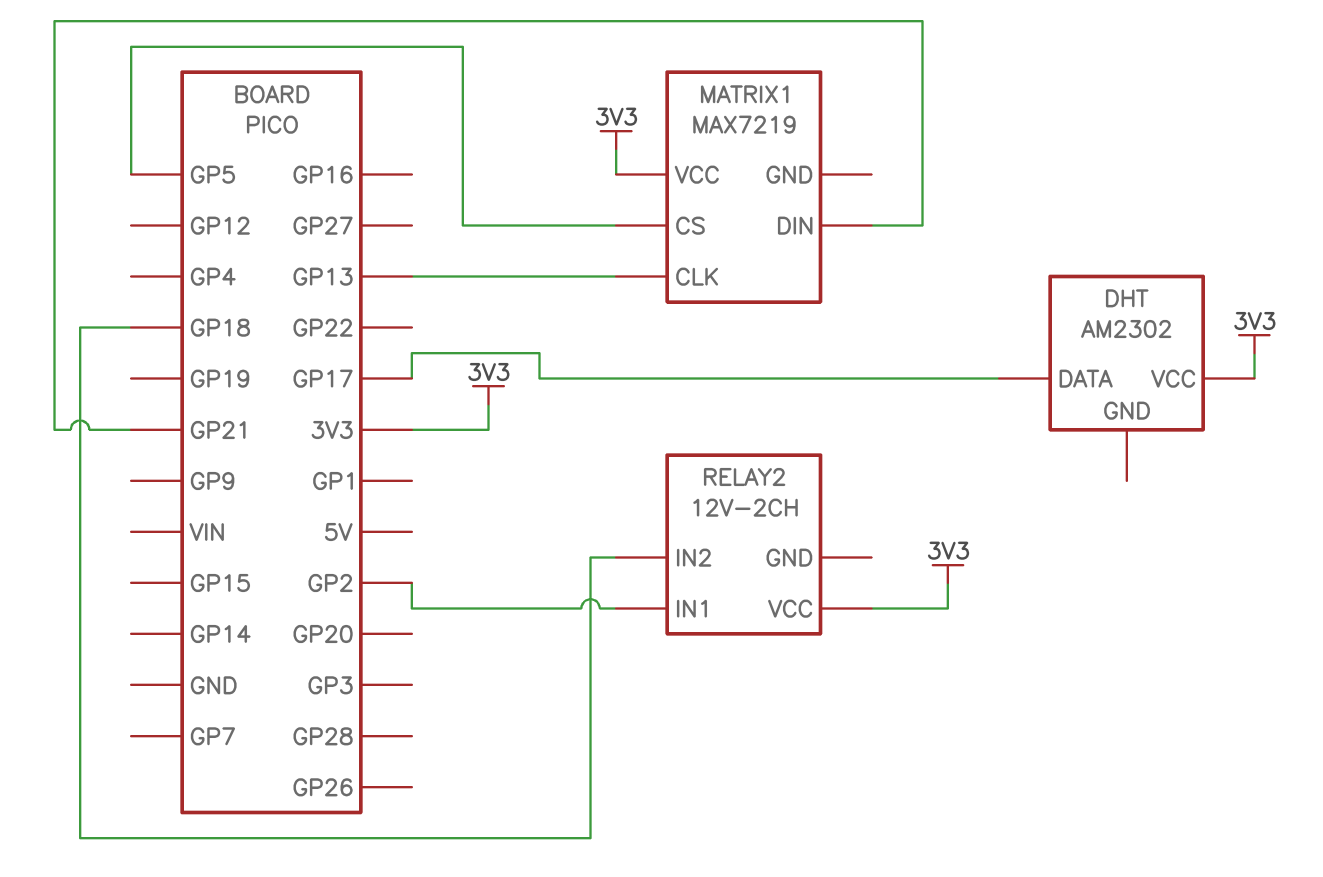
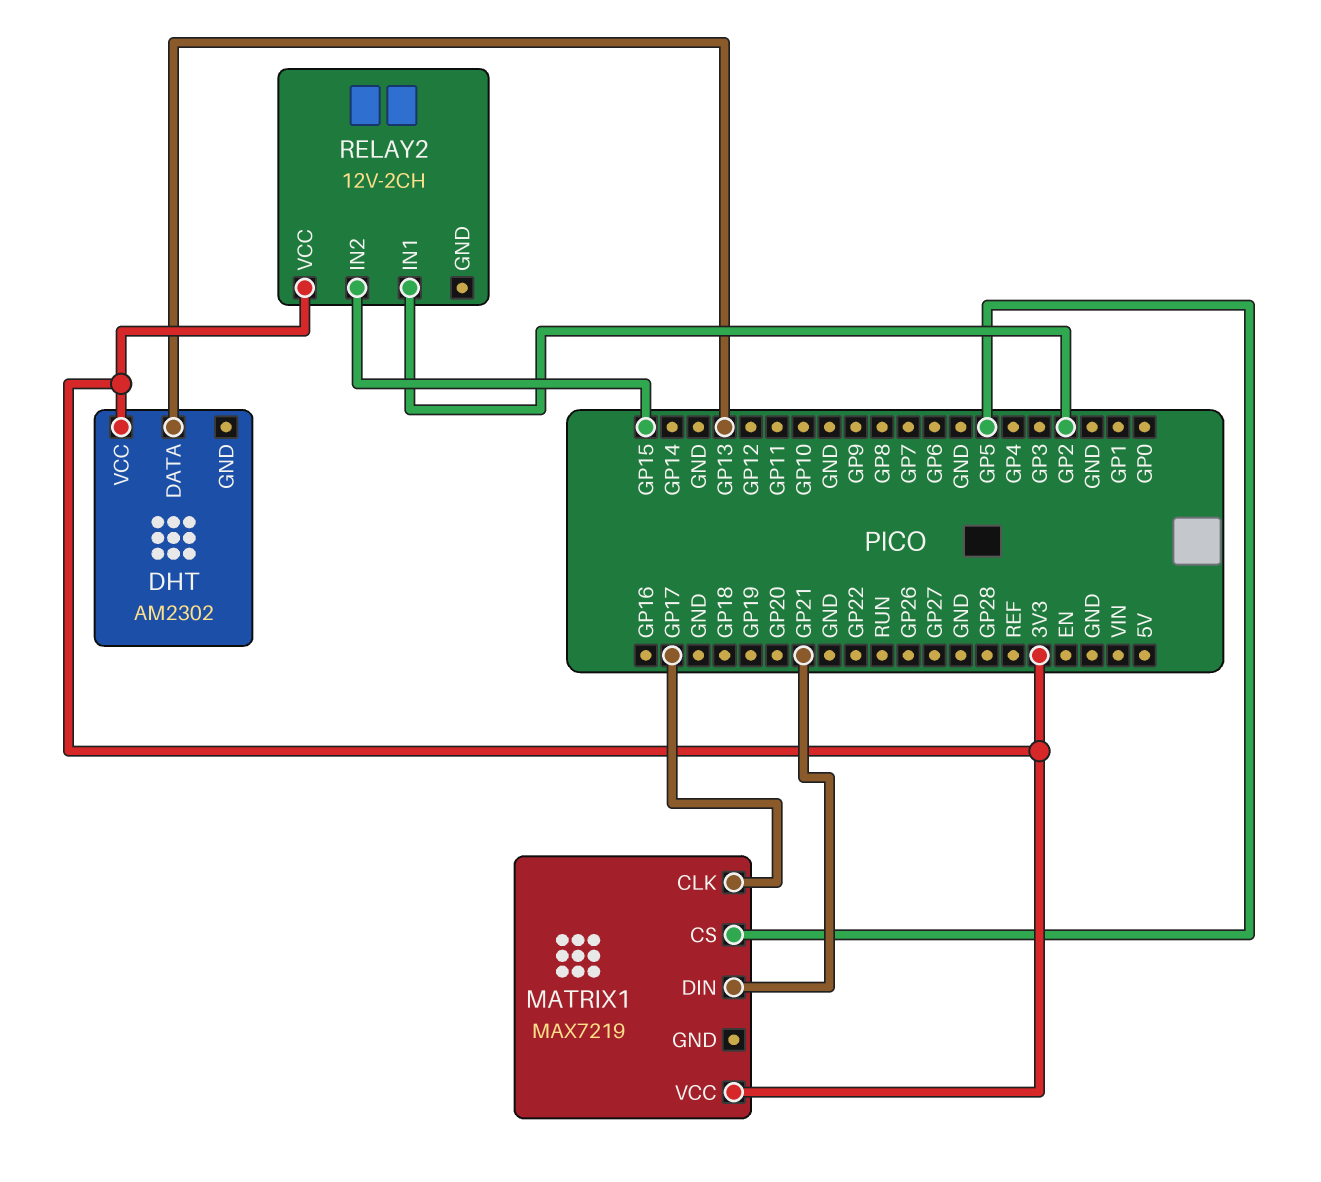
DHT pin DATA: GP17 -> GP13
MATRIX1 pin CLK: GP13 -> GP17
RELAY2 pin IN2: GP18 -> GP15

